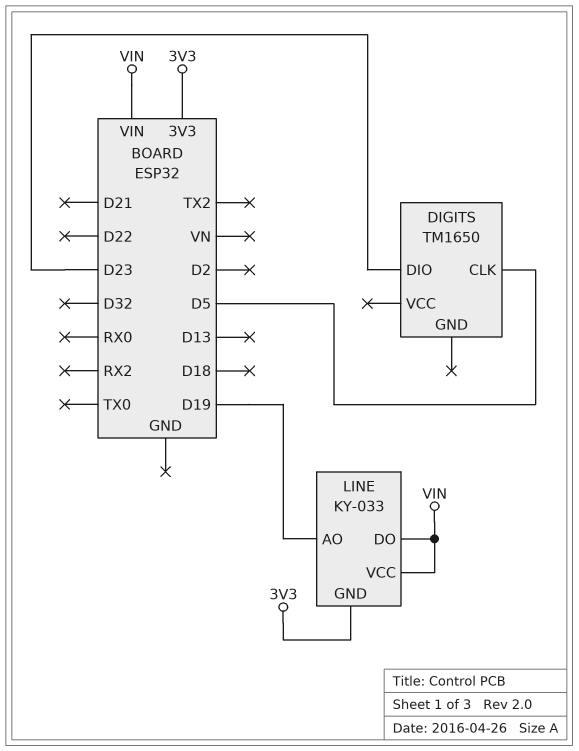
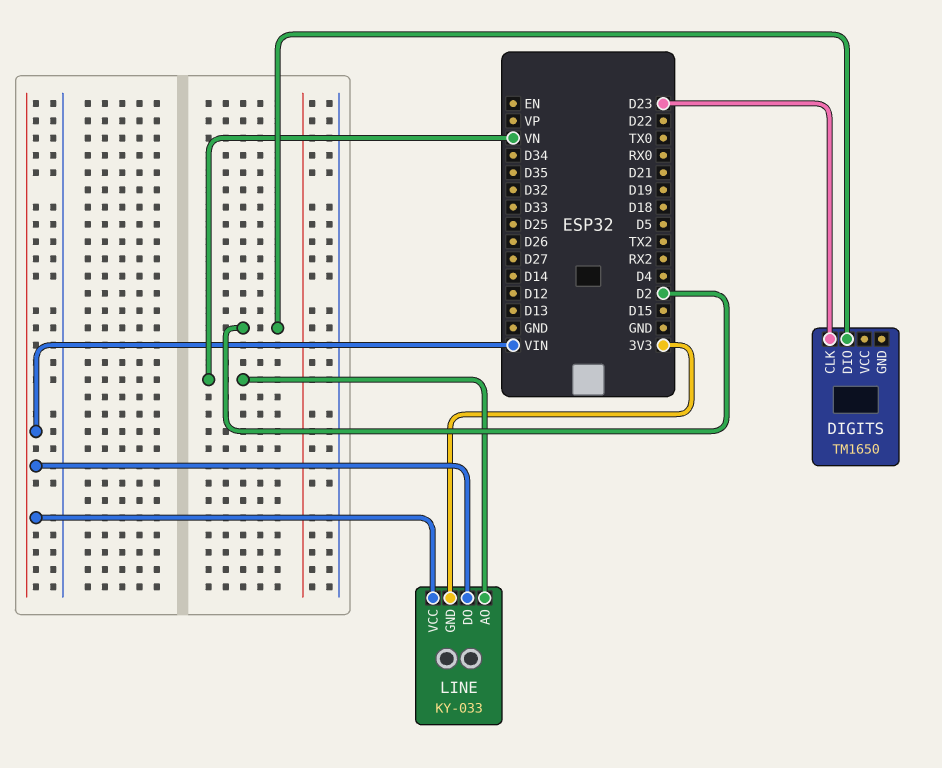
DIGITS pin CLK: D5 -> D23
DIGITS pin DIO: D23 -> D2
LINE pin AO: D19 -> VN

